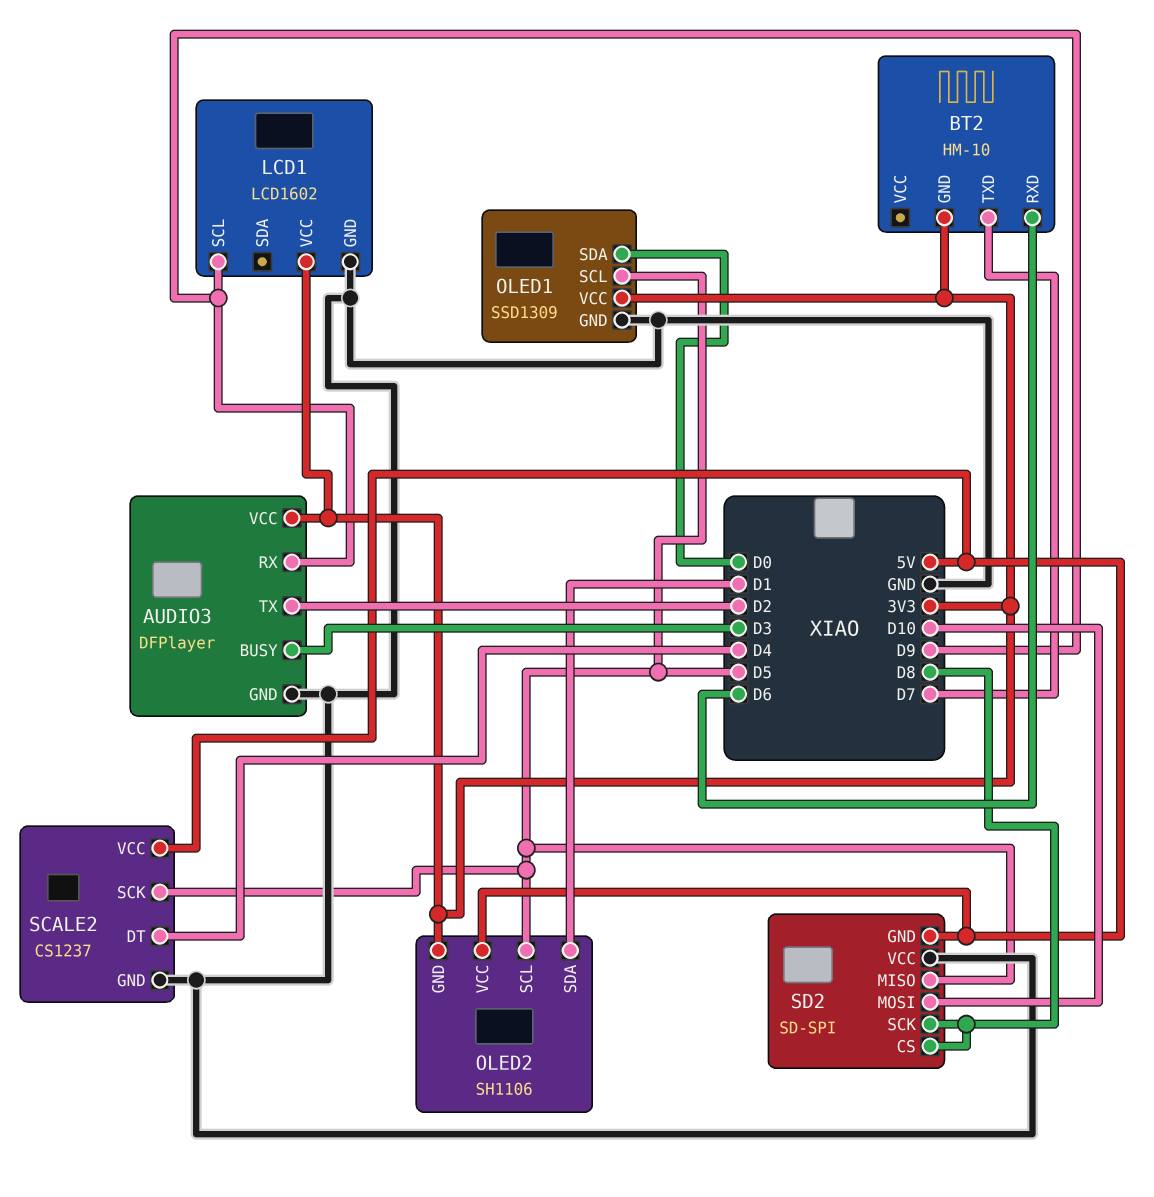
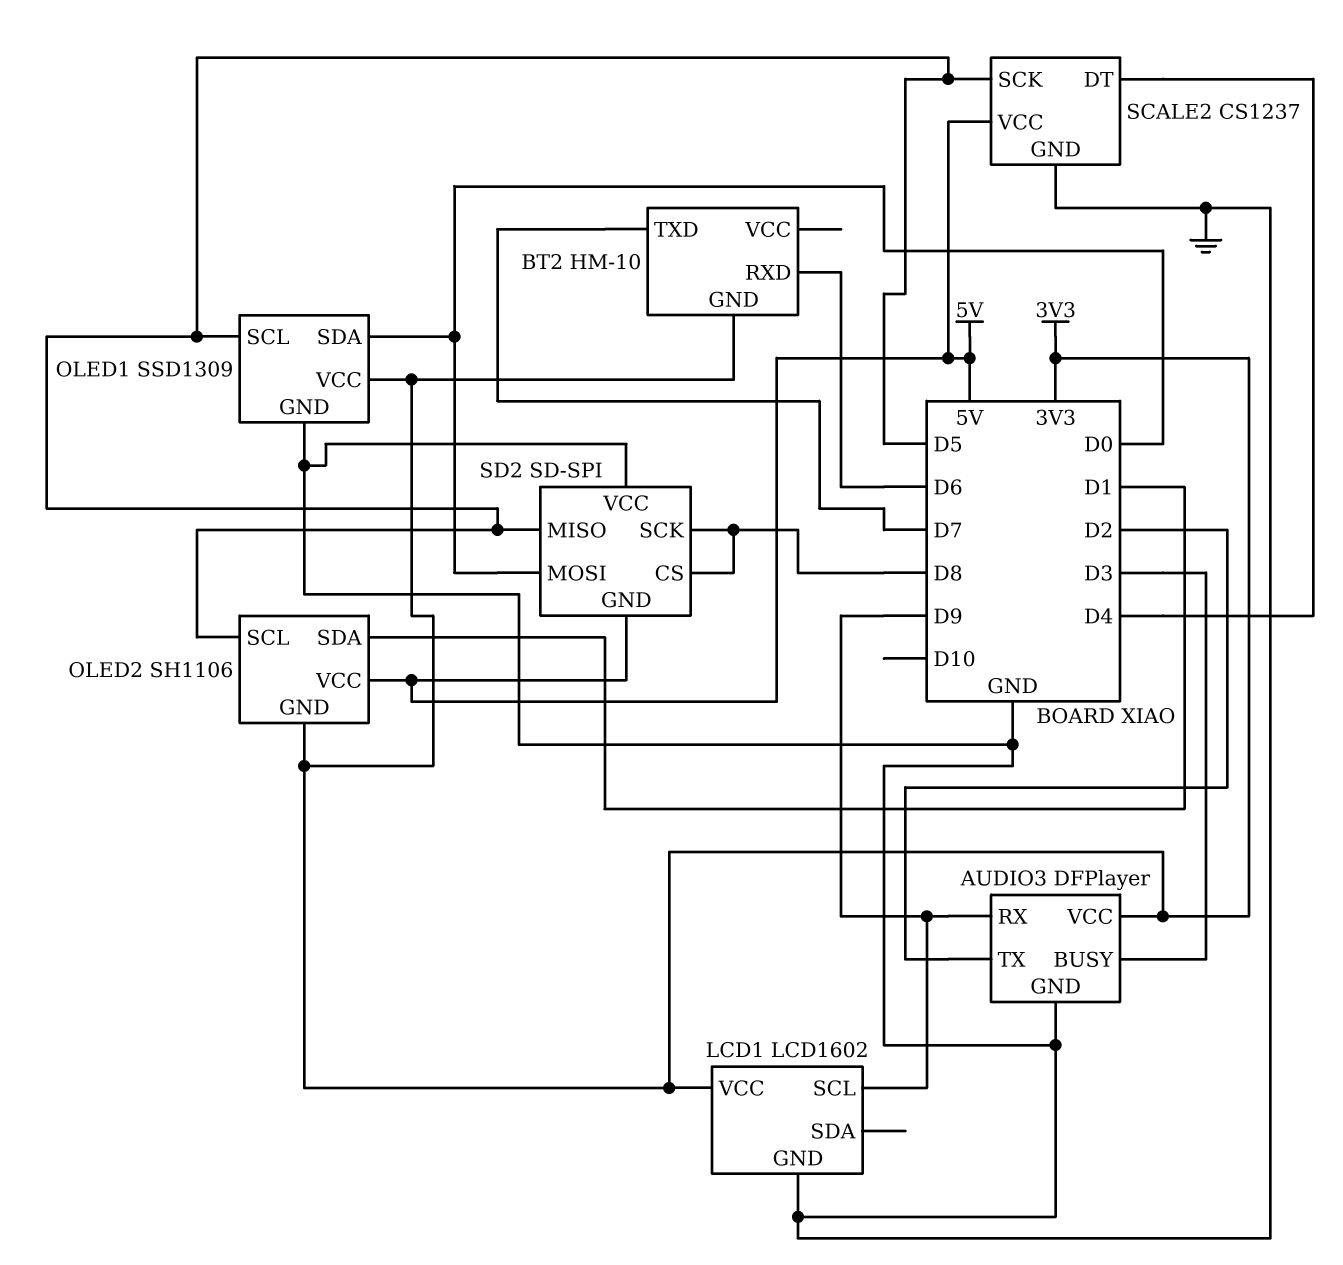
SD2 pin MOSI: D10 -> D0

